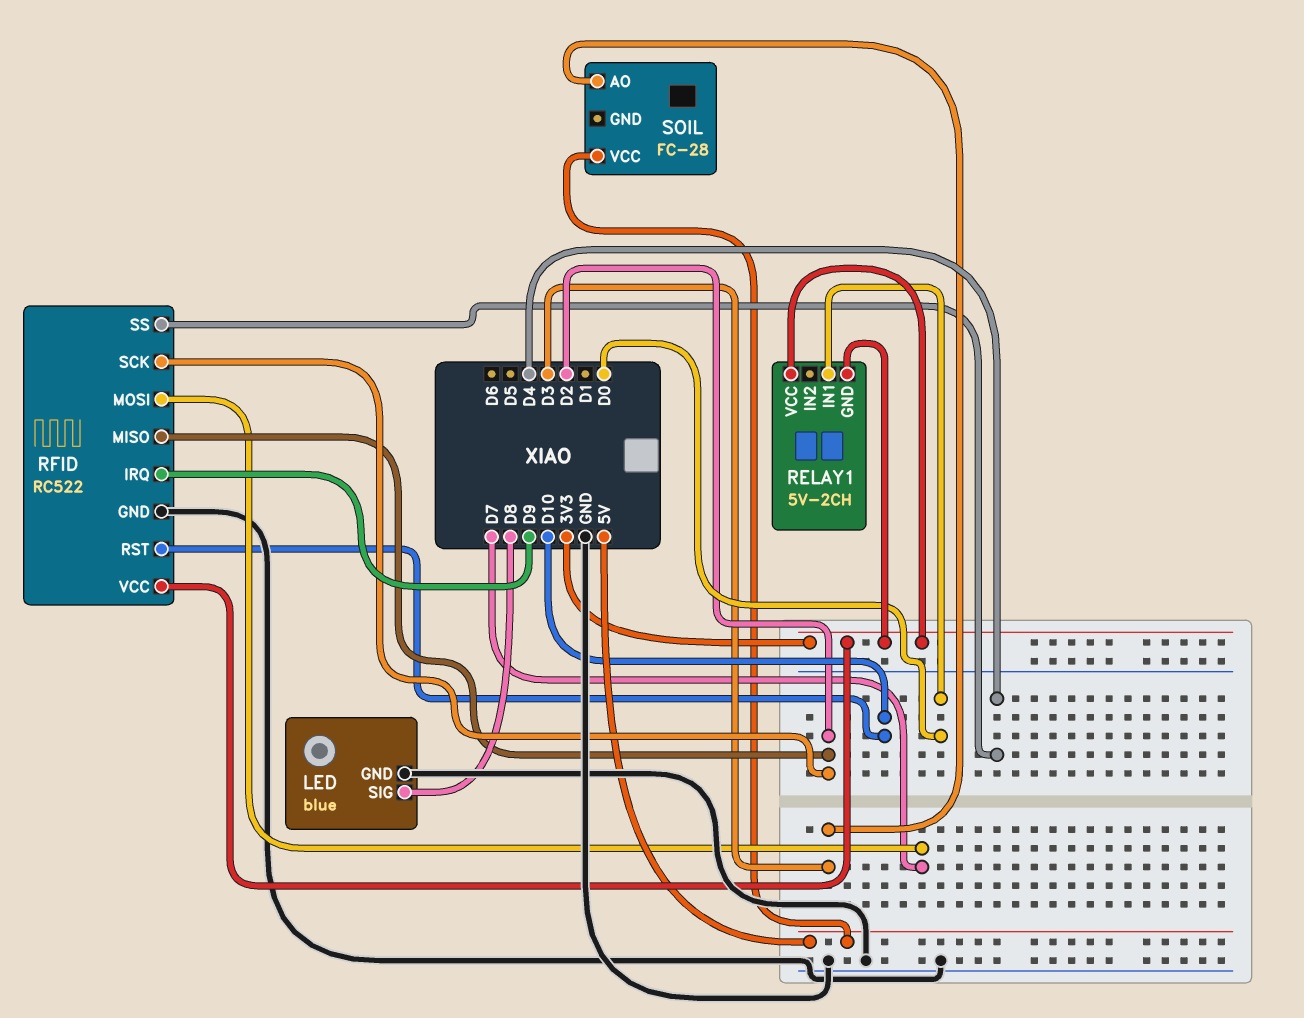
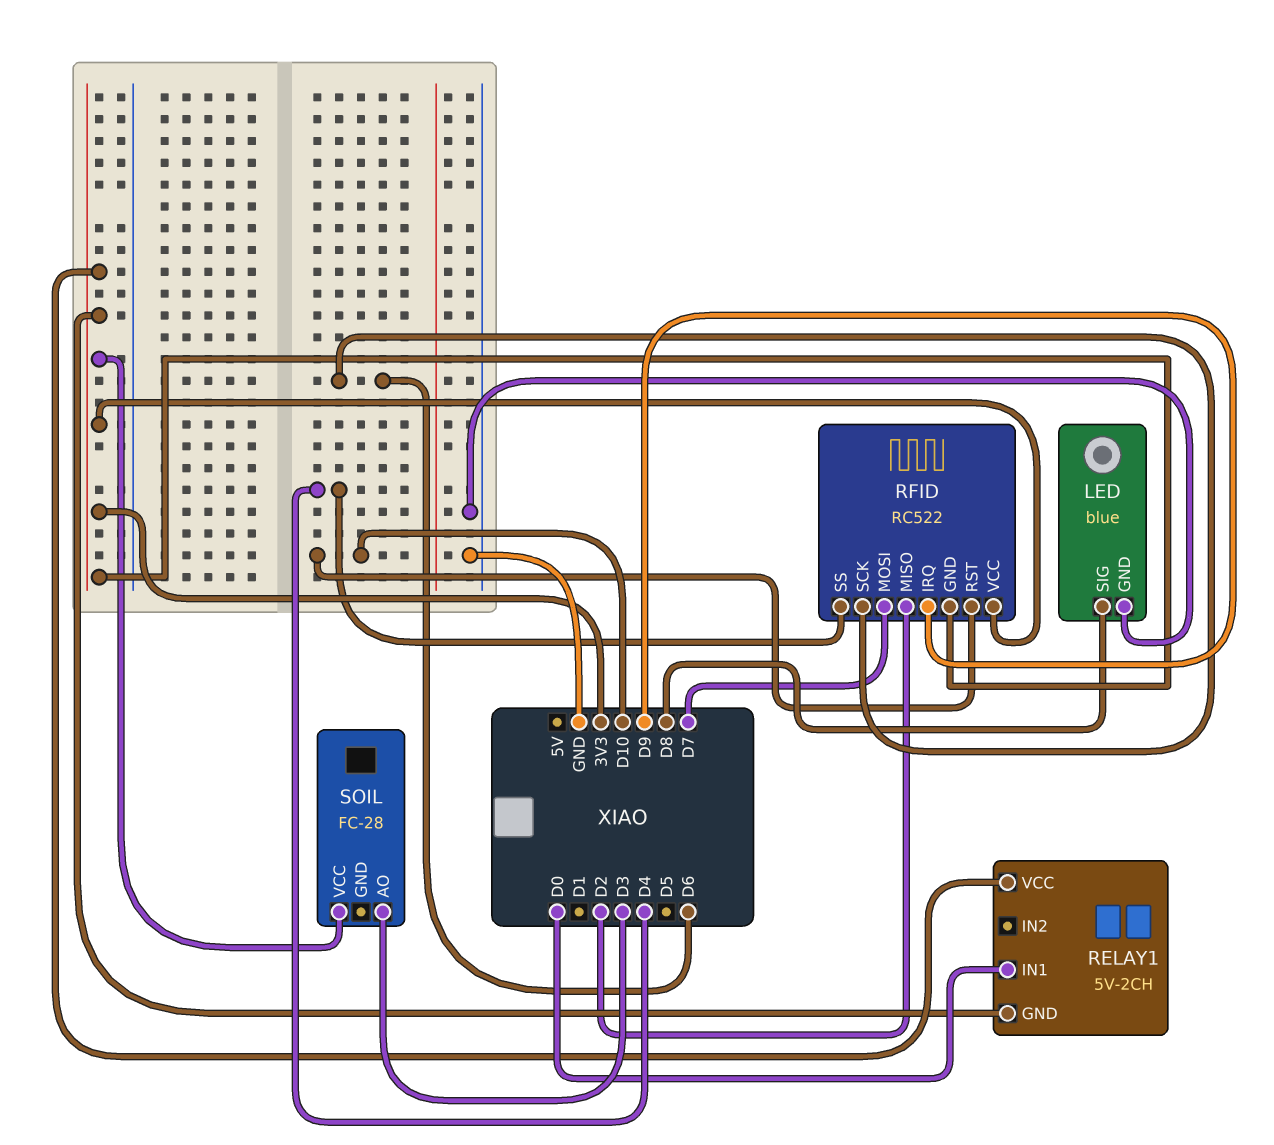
RFID pin GND: GND -> 3V3
RFID pin SCK: D2 -> D6
SOIL pin VCC: 5V -> 3V3

